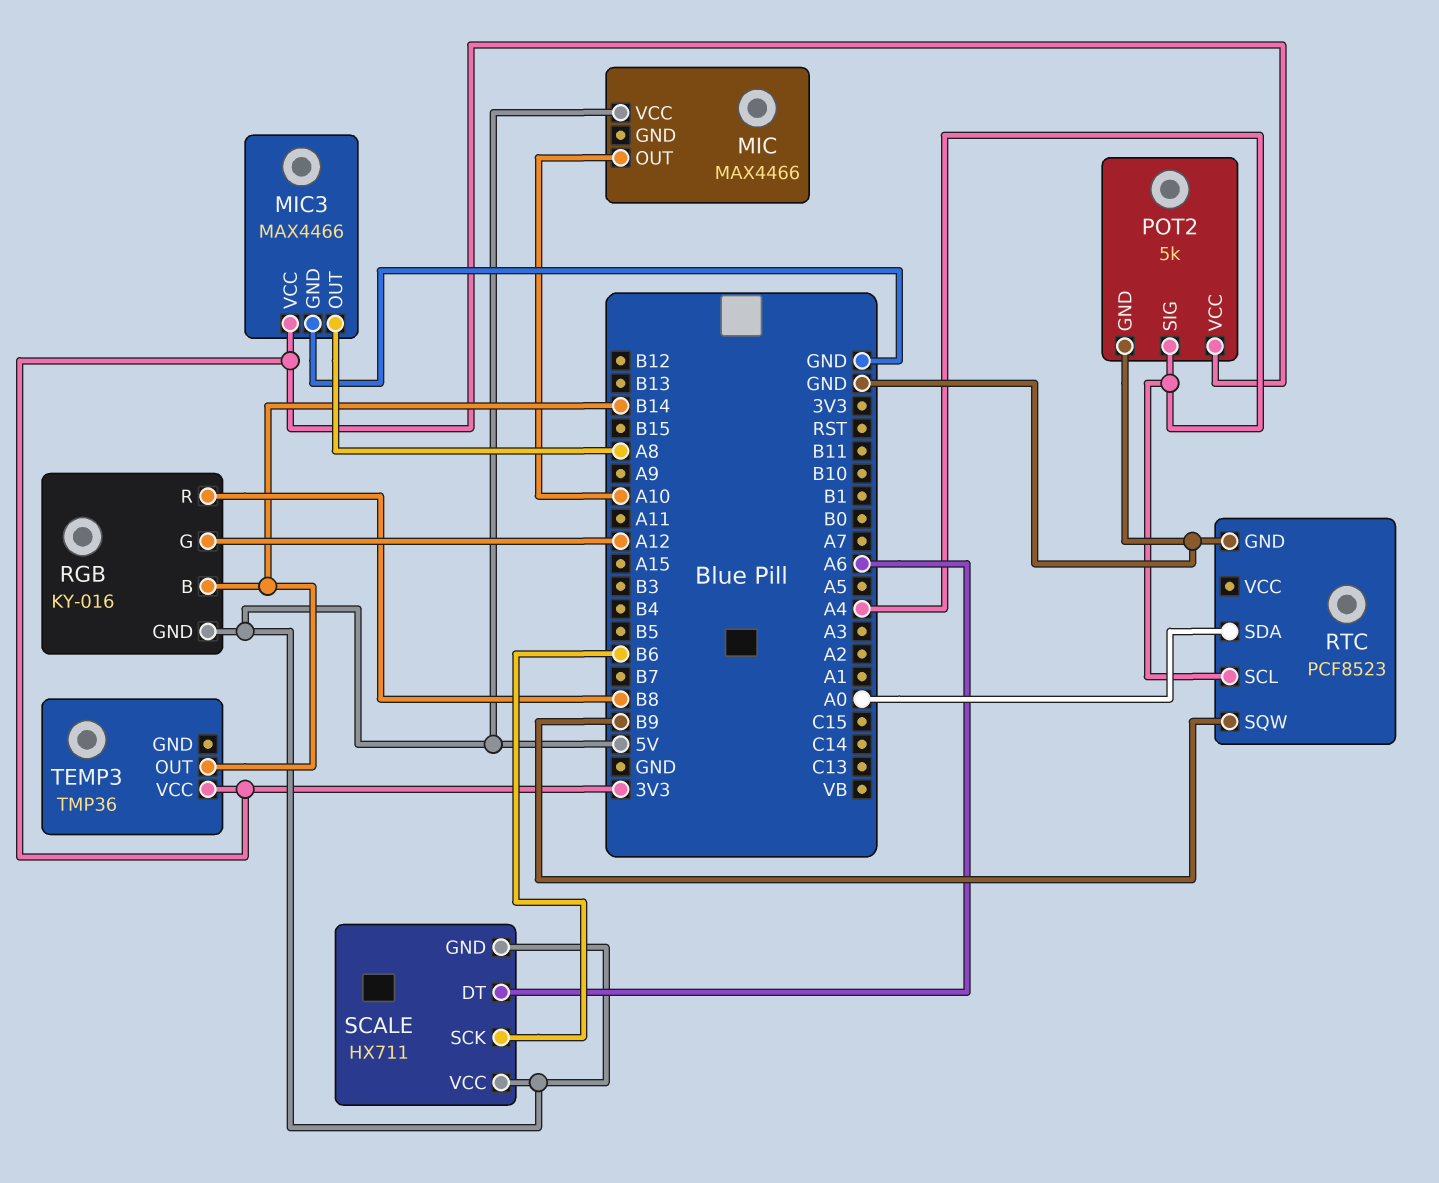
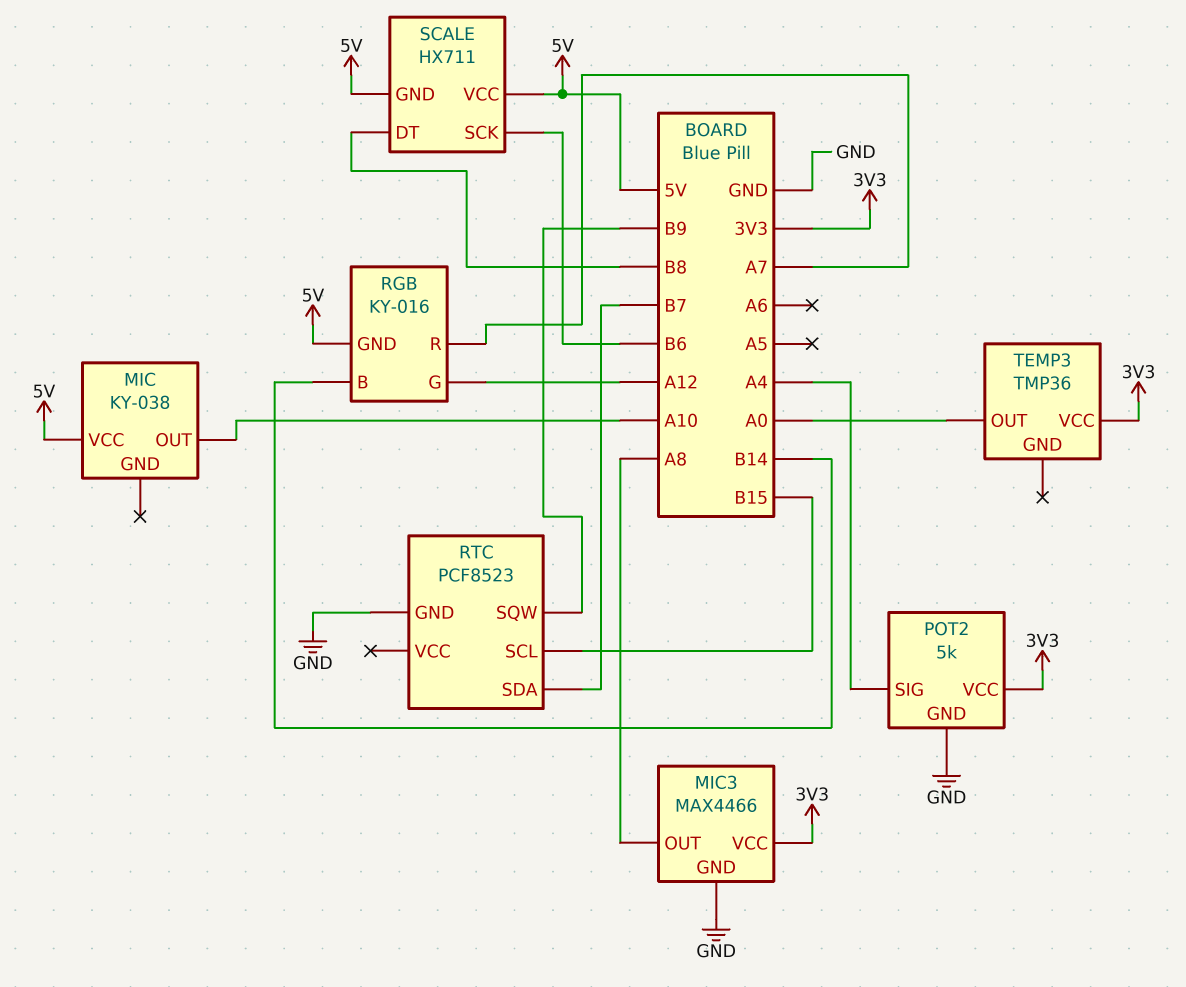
MIC: MAX4466 -> KY-038
RGB pin R: B8 -> A7
RTC pin SCL: A4 -> B15
RTC pin SDA: A0 -> B7
SCALE pin DT: A6 -> B8
TEMP3 pin OUT: B14 -> A0

